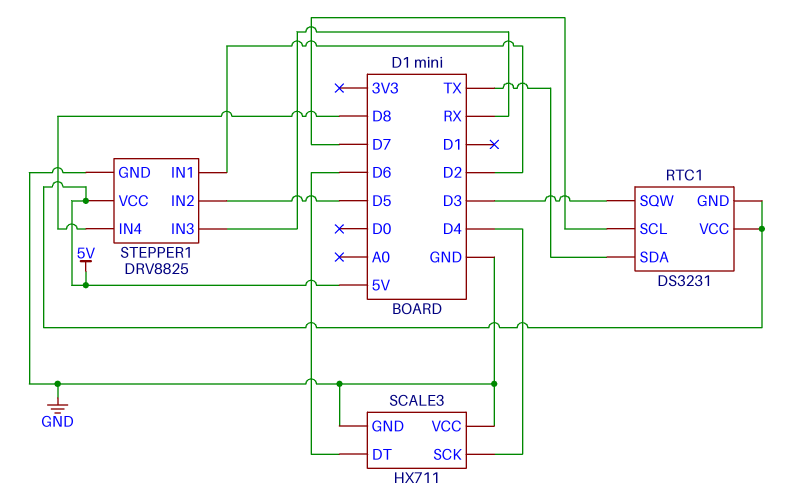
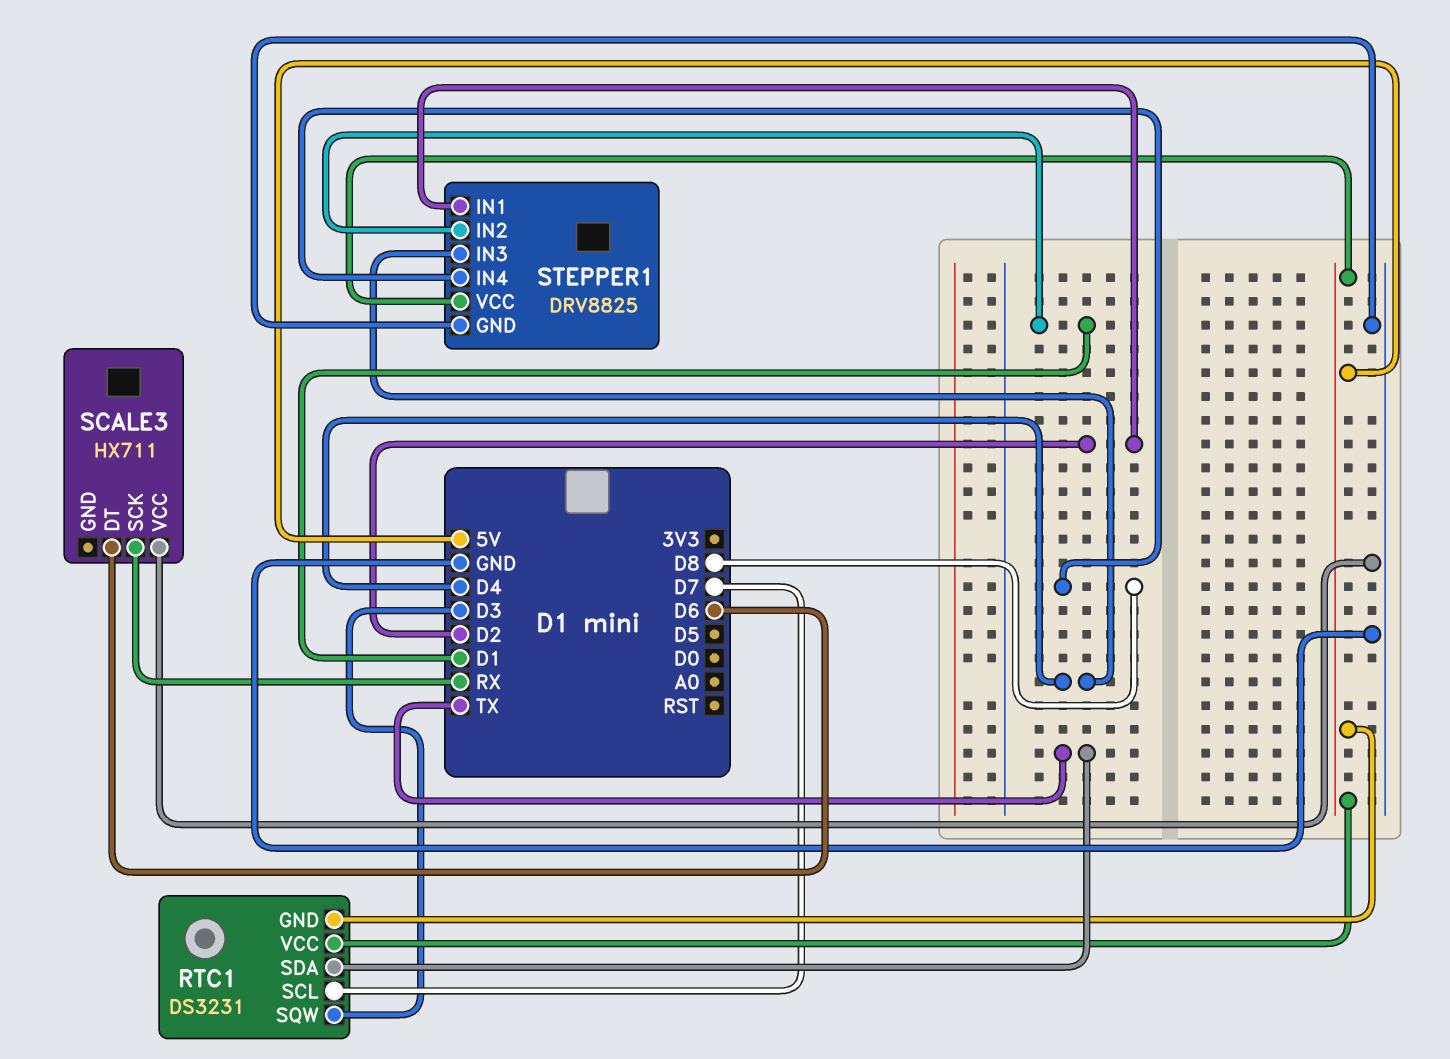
SCALE3 pin GND: GND -> none
SCALE3 pin SCK: D4 -> RX
STEPPER1 pin IN2: D5 -> D1
STEPPER1 pin IN3: RX -> D4

